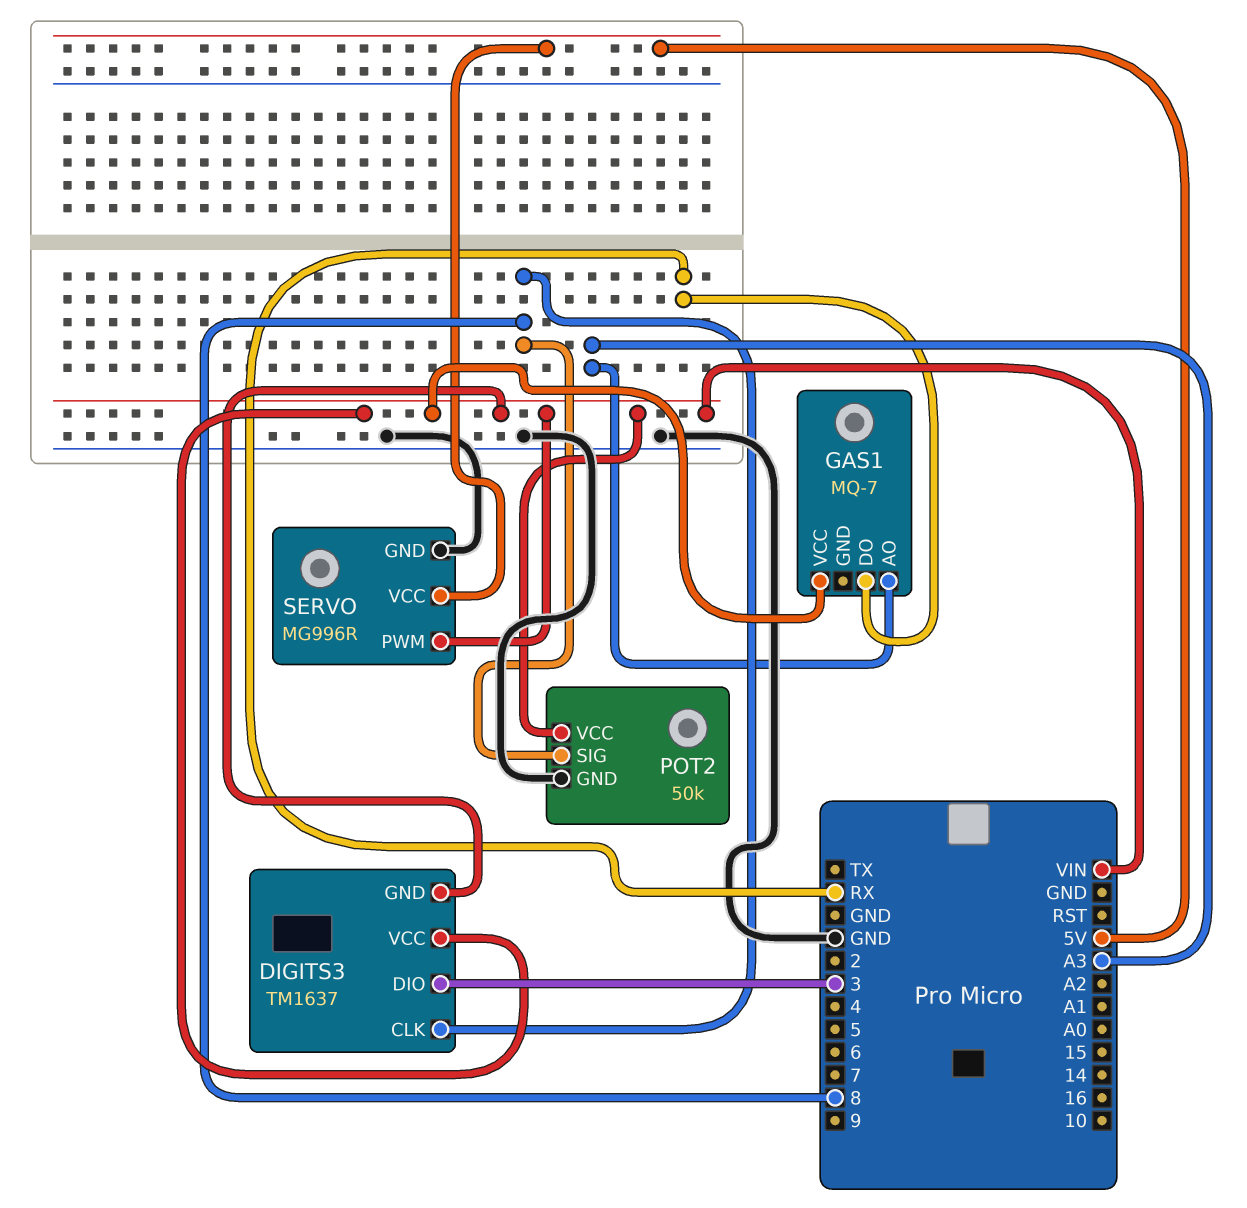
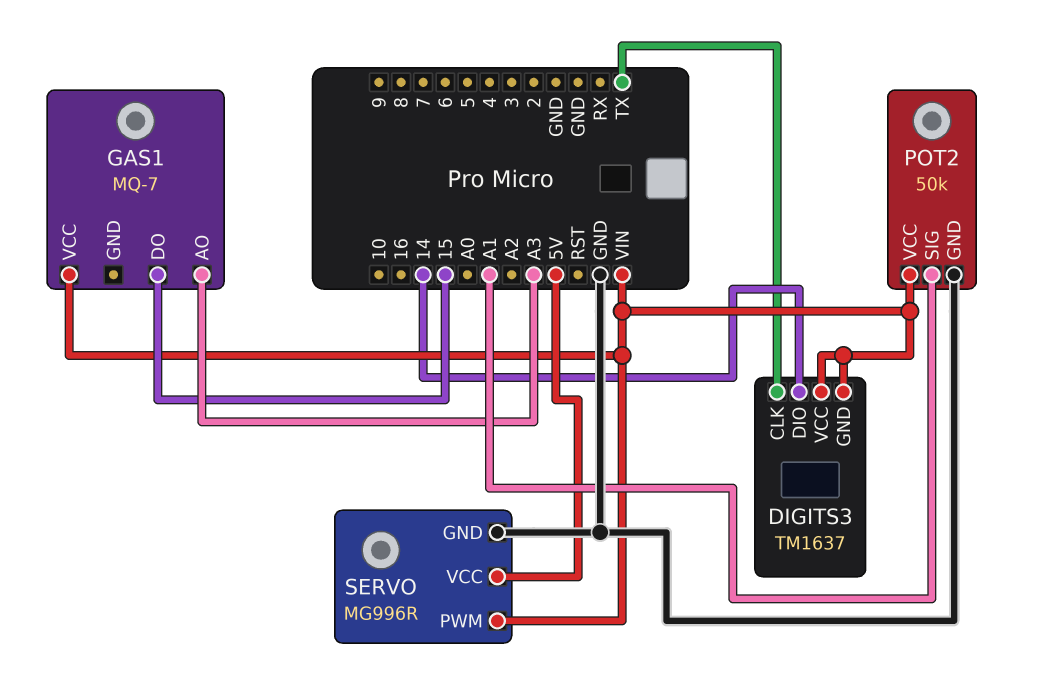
DIGITS3 pin CLK: 8 -> TX
DIGITS3 pin DIO: 3 -> 14
GAS1 pin DO: RX -> 15
POT2 pin SIG: 8 -> A1

